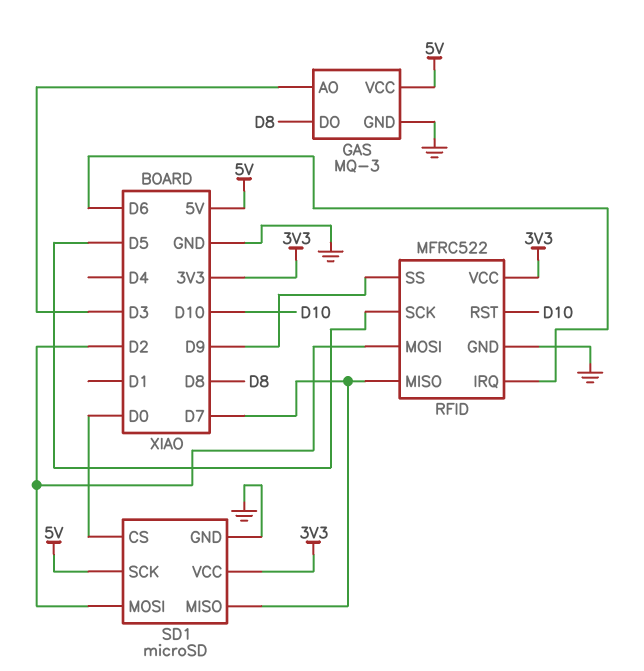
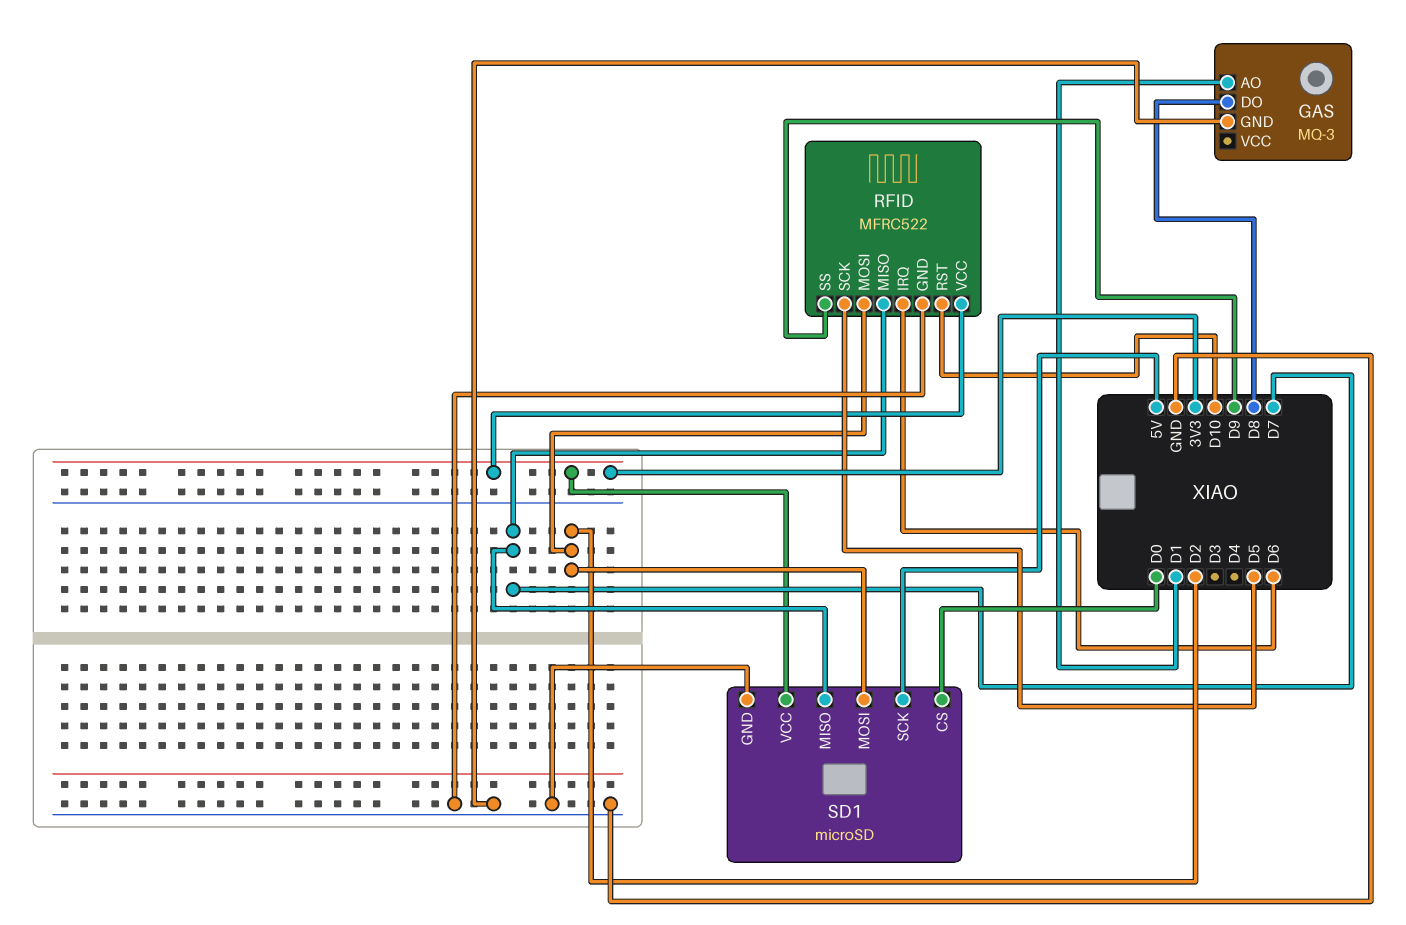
GAS pin AO: D3 -> D1
GAS pin VCC: 5V -> none

